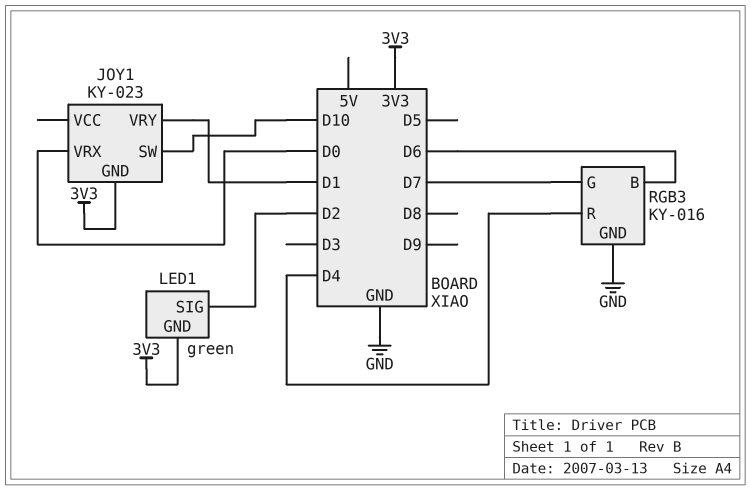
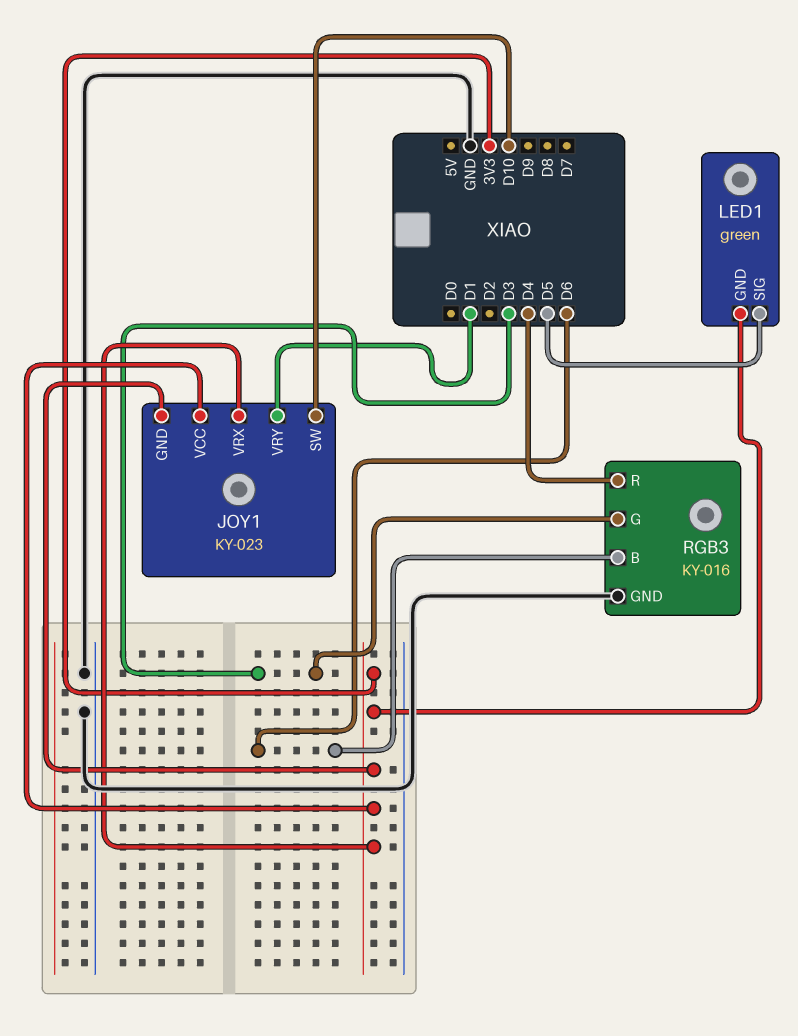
JOY1 pin VCC: none -> 3V3
JOY1 pin VRX: D0 -> 3V3
LED1 pin SIG: D2 -> D5
RGB3 pin G: D7 -> D3

